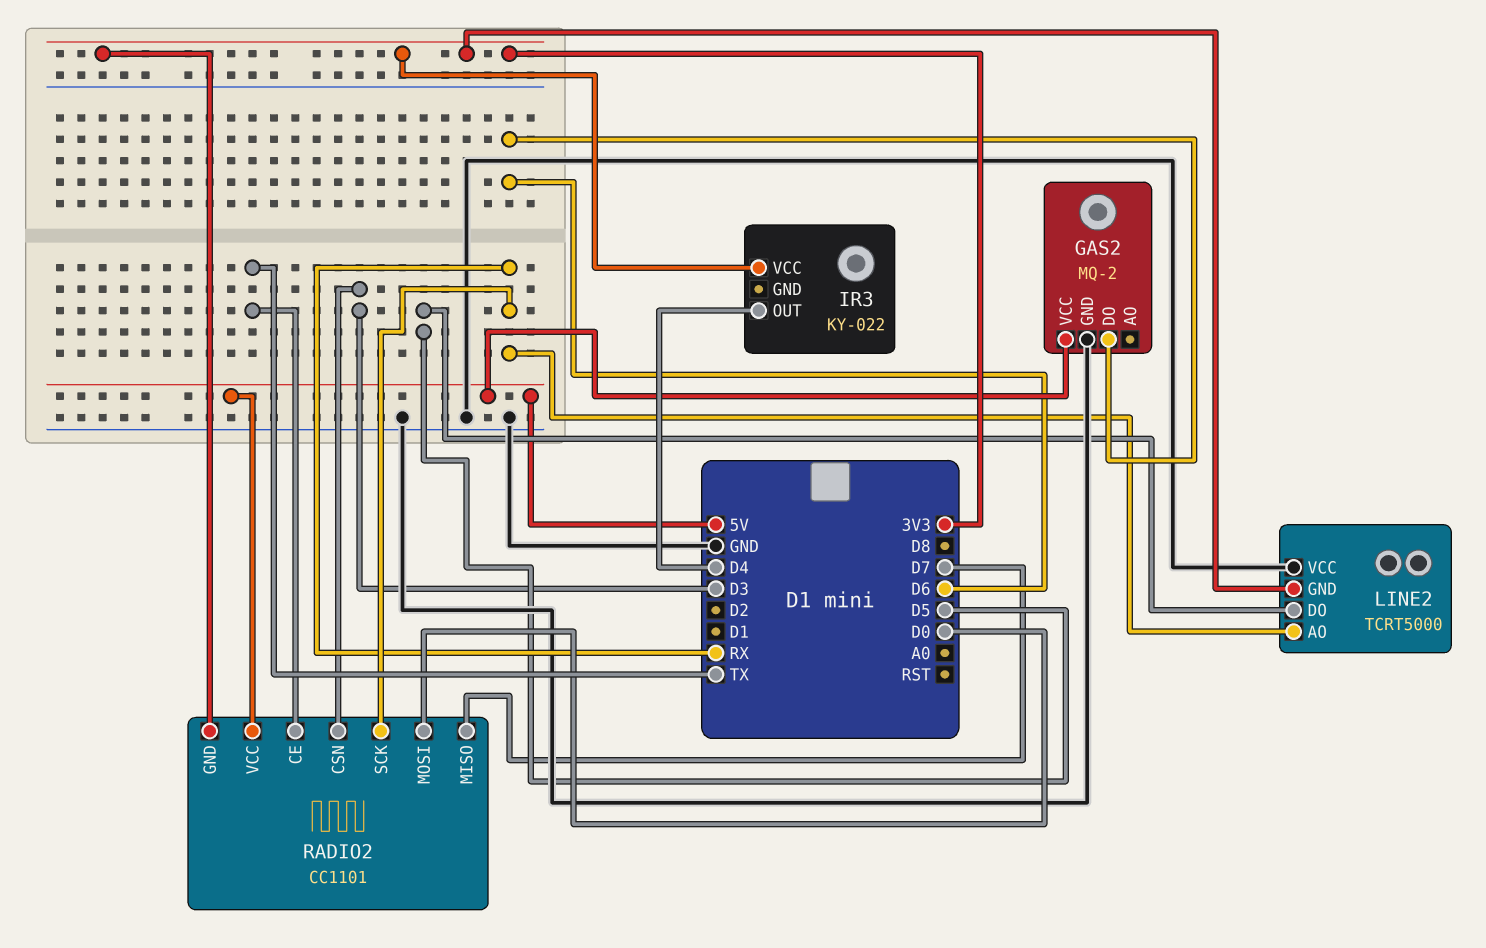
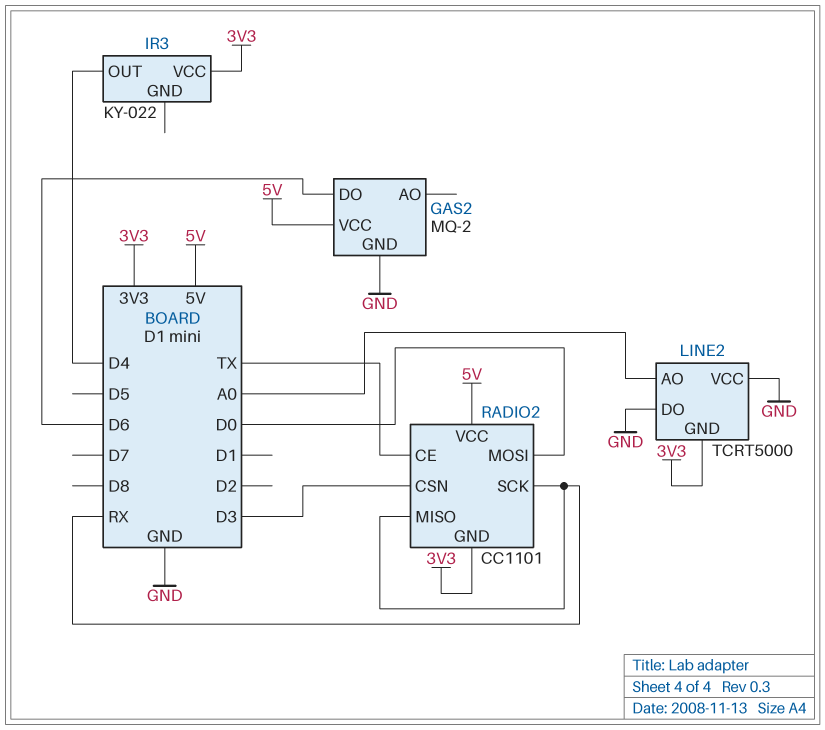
LINE2 pin AO: RX -> A0
LINE2 pin DO: D5 -> GND
RADIO2 pin MISO: D7 -> RX

